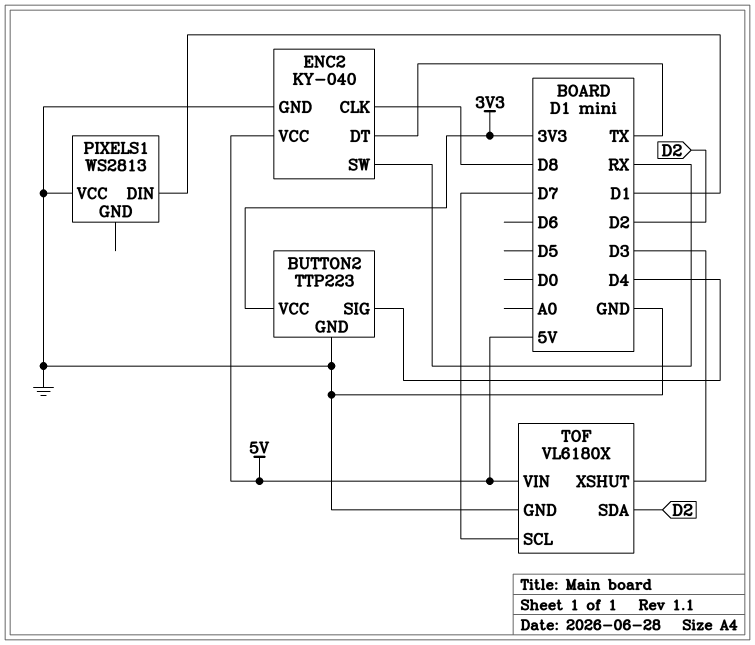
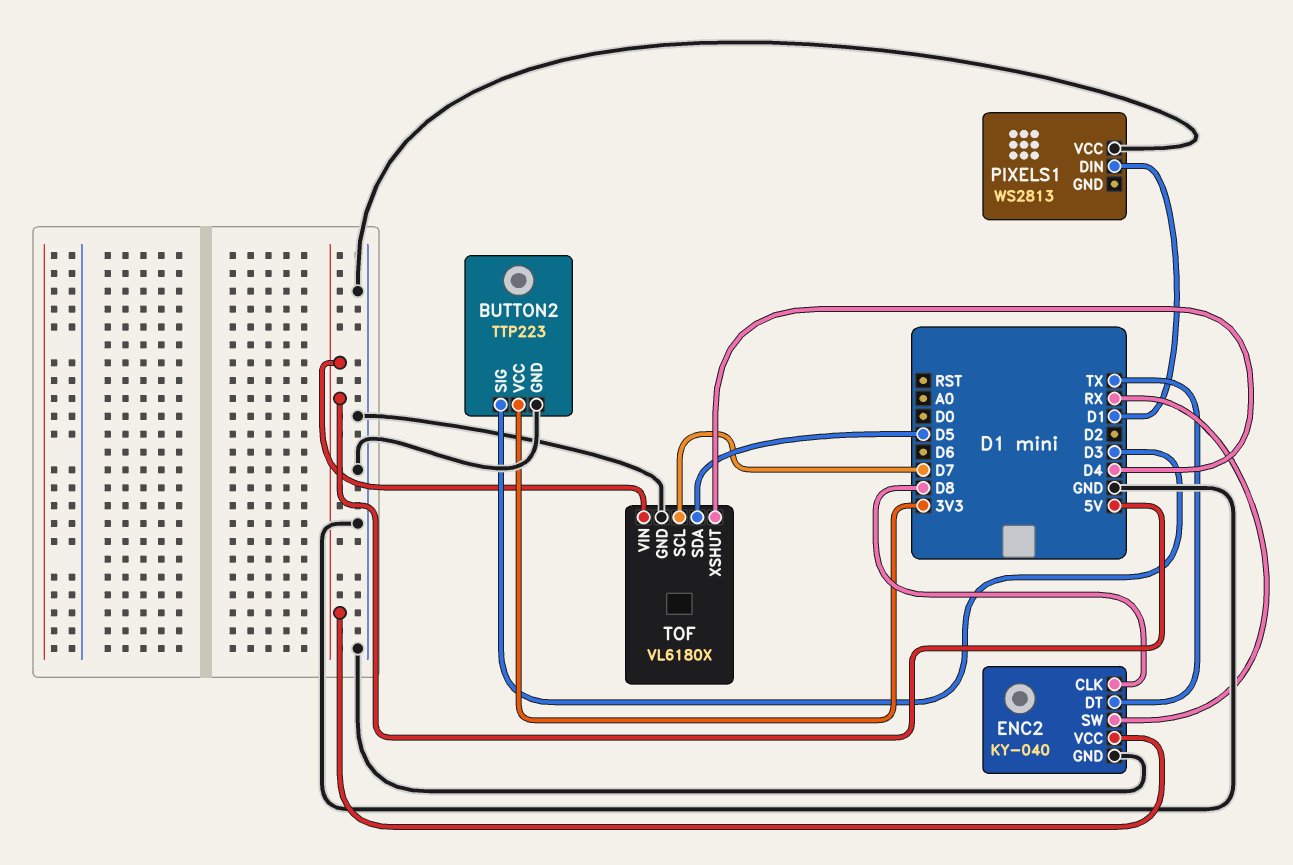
BUTTON2 pin SIG: D4 -> D3
TOF pin SDA: D2 -> D5
TOF pin XSHUT: D3 -> D4

